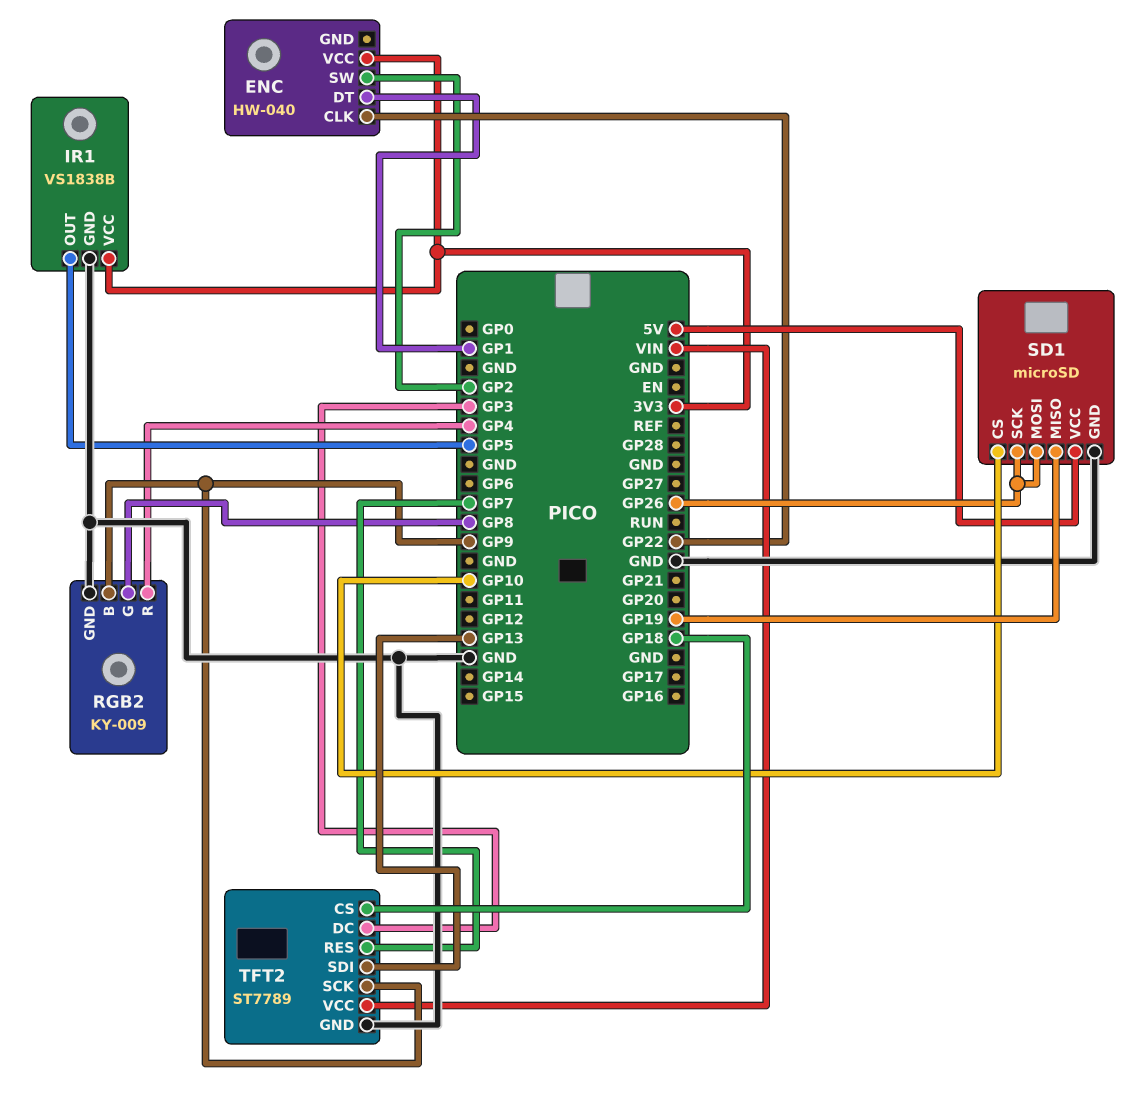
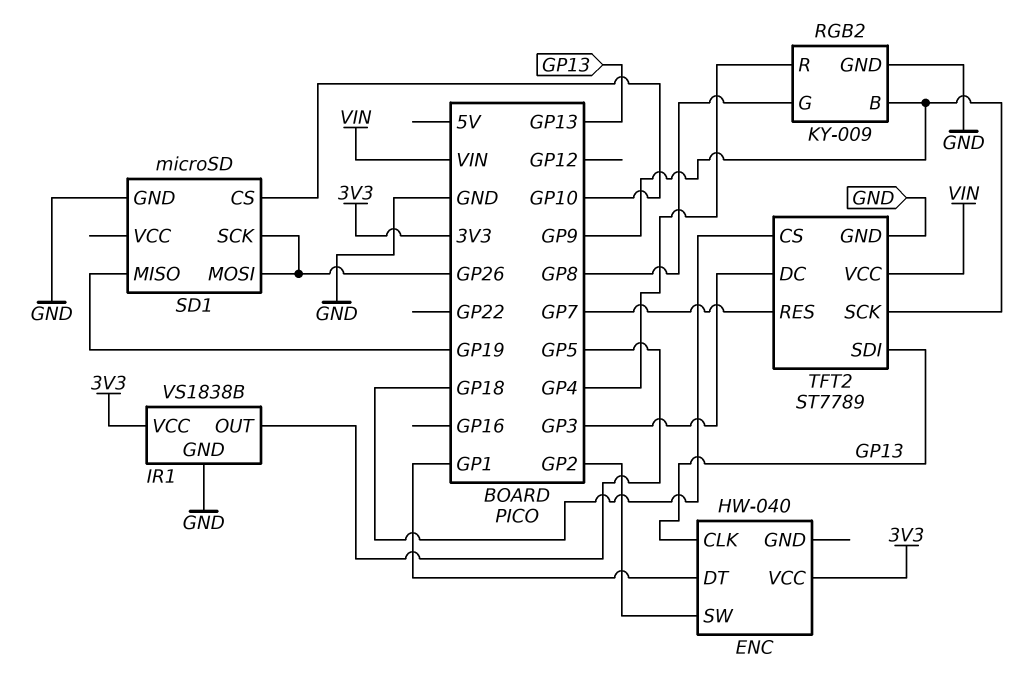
ENC pin CLK: GP22 -> GP13
SD1 pin VCC: 5V -> none

